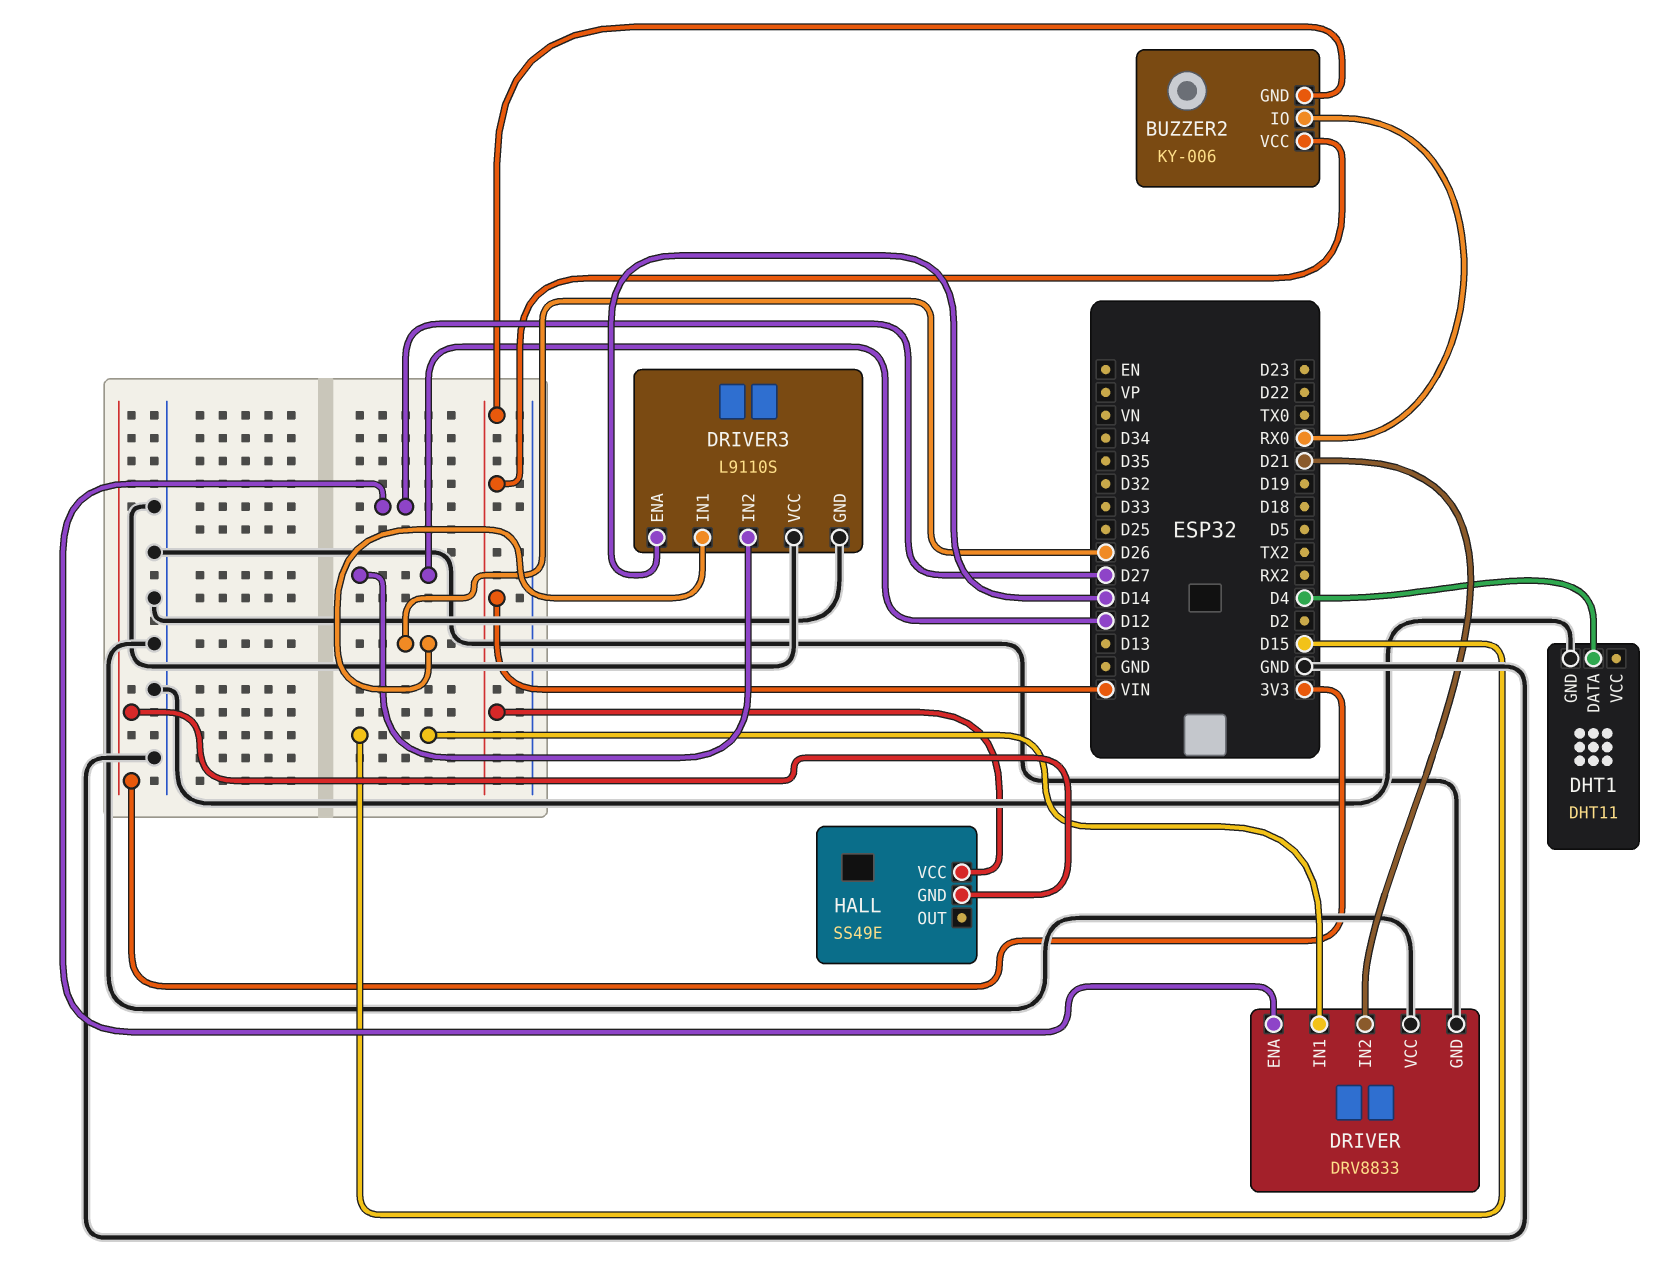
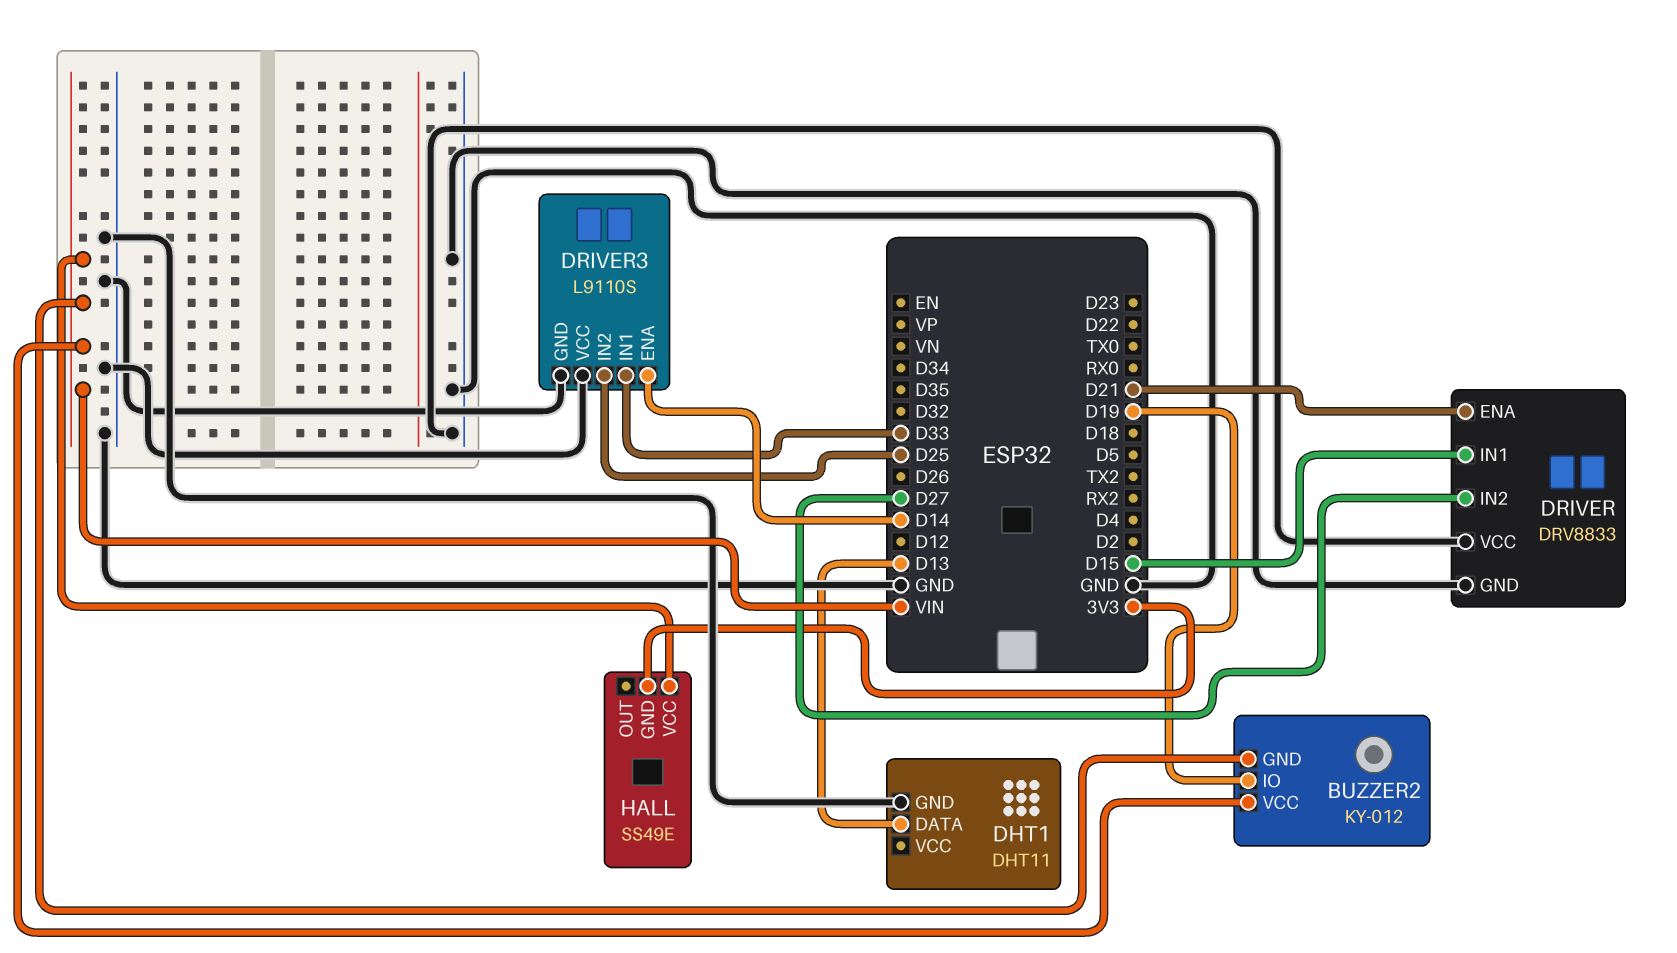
BUZZER2: KY-006 -> KY-012
BUZZER2 pin IO: RX0 -> D19
DHT1 pin DATA: D4 -> D13
DRIVER pin ENA: D27 -> D21
DRIVER pin IN2: D21 -> D27
DRIVER3 pin IN1: D26 -> D33
DRIVER3 pin IN2: D12 -> D25

